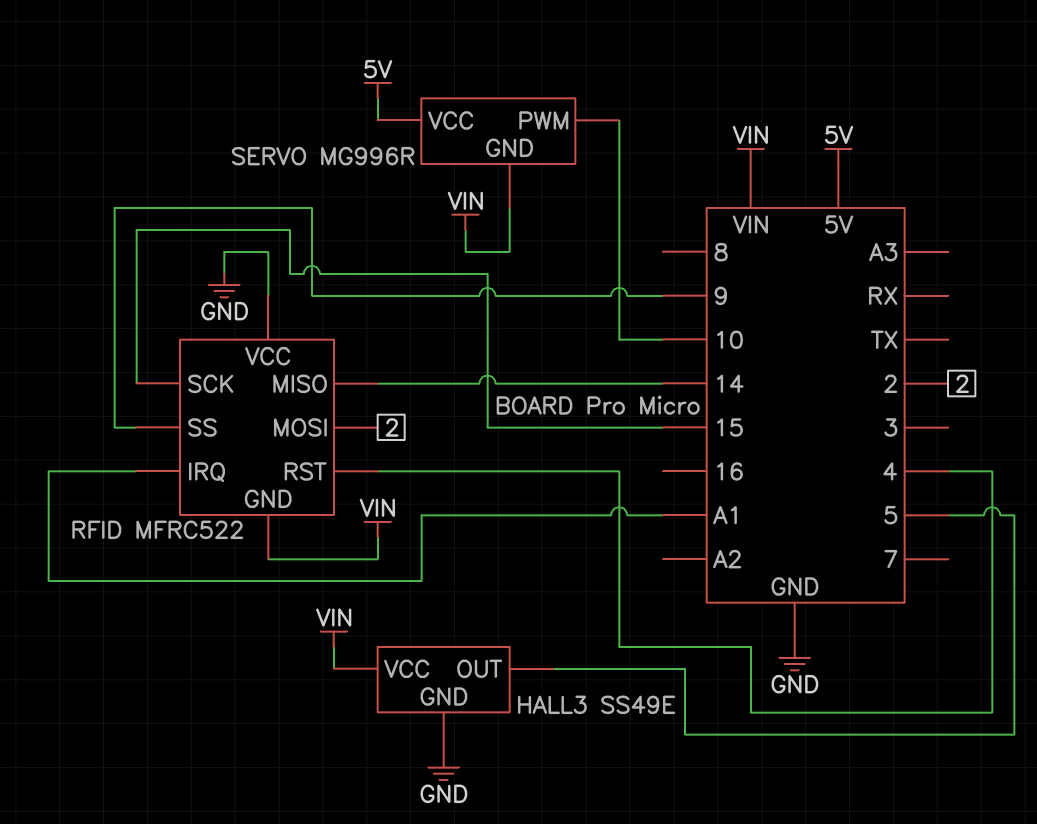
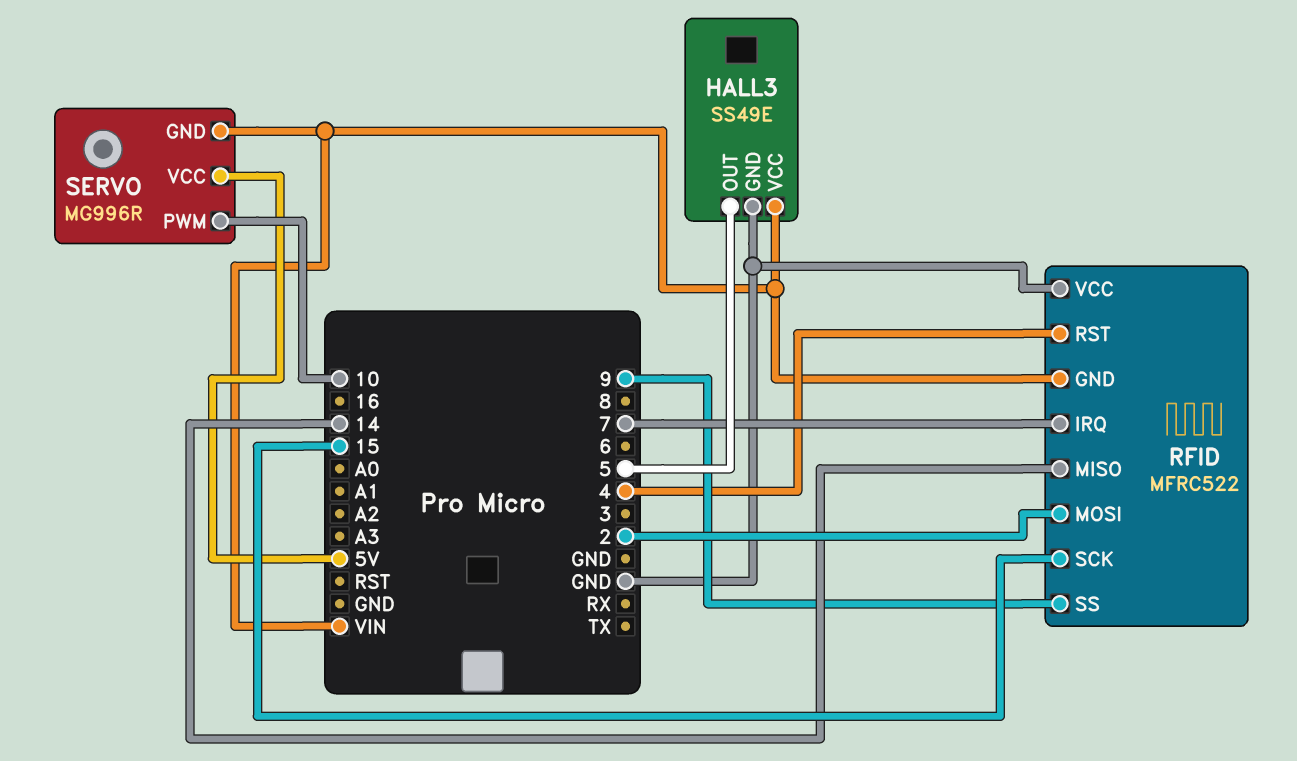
RFID pin IRQ: A1 -> 7

